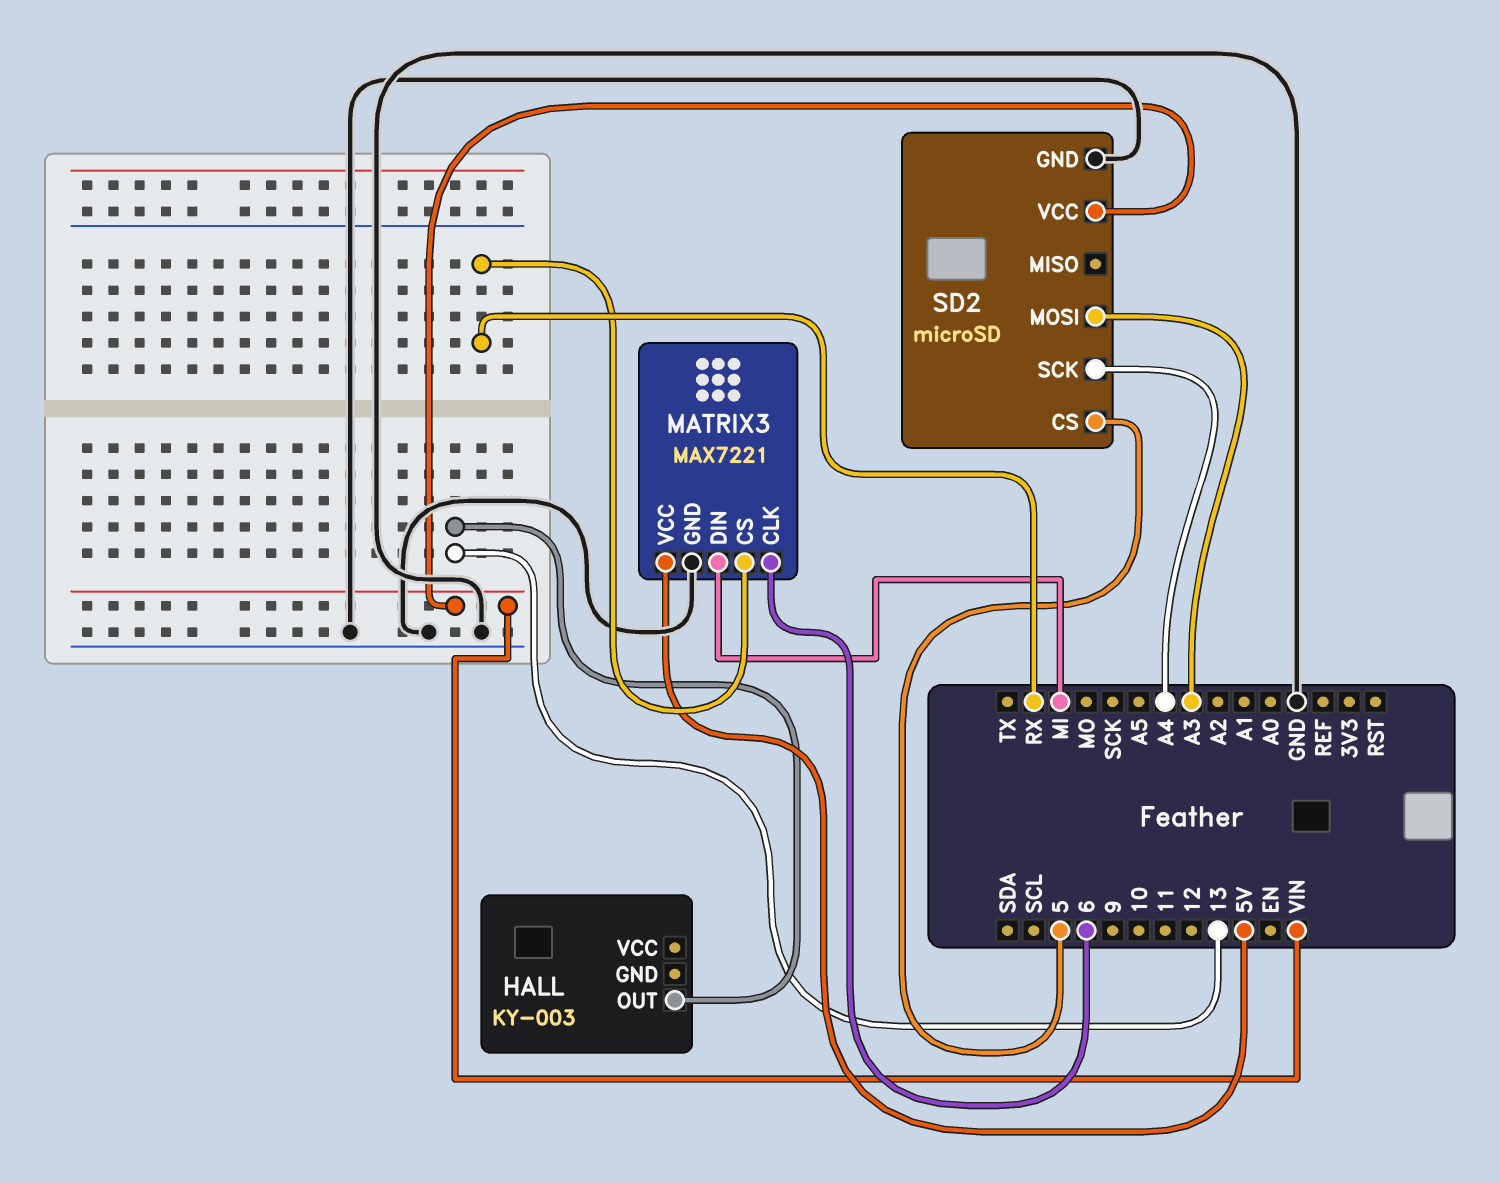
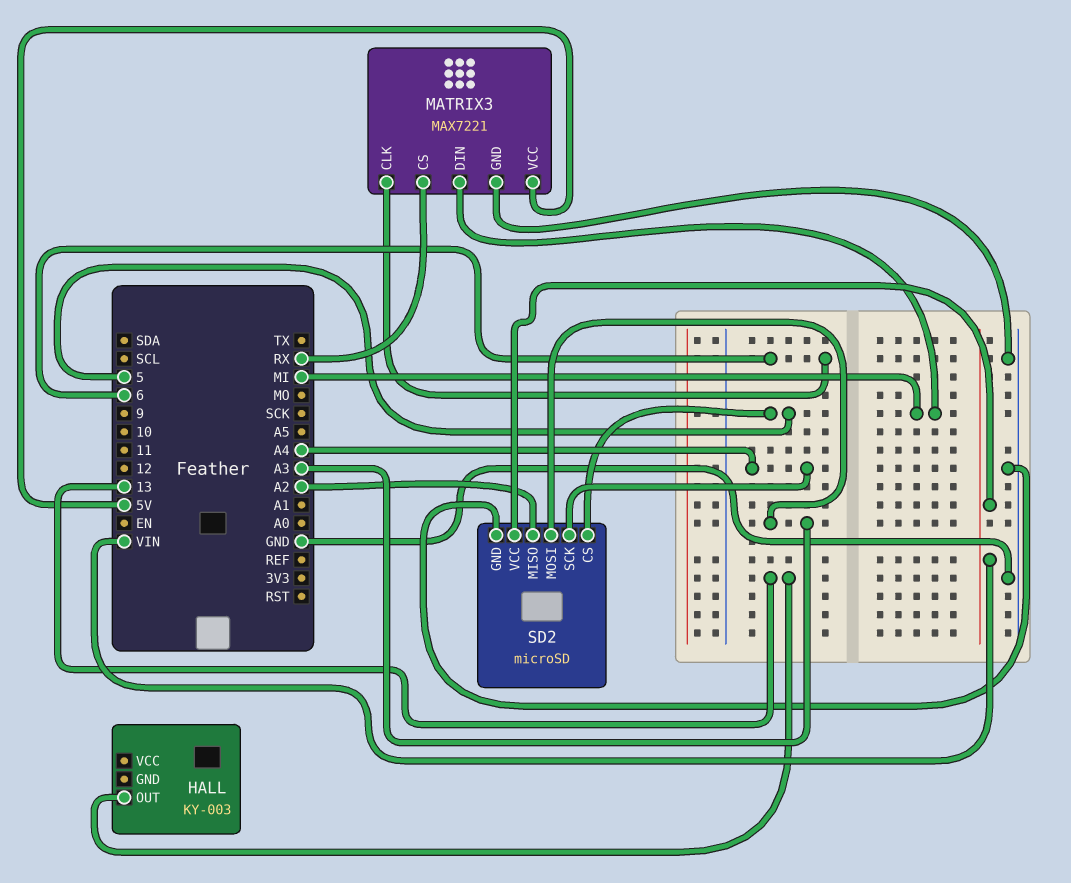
SD2 pin MISO: none -> A2

